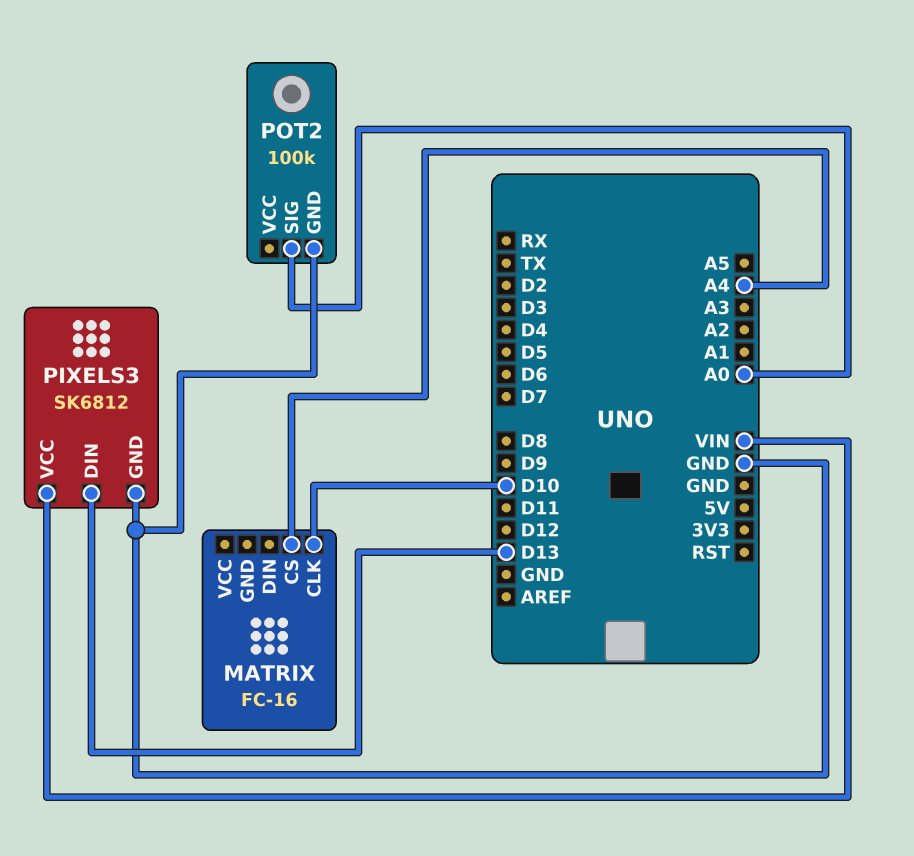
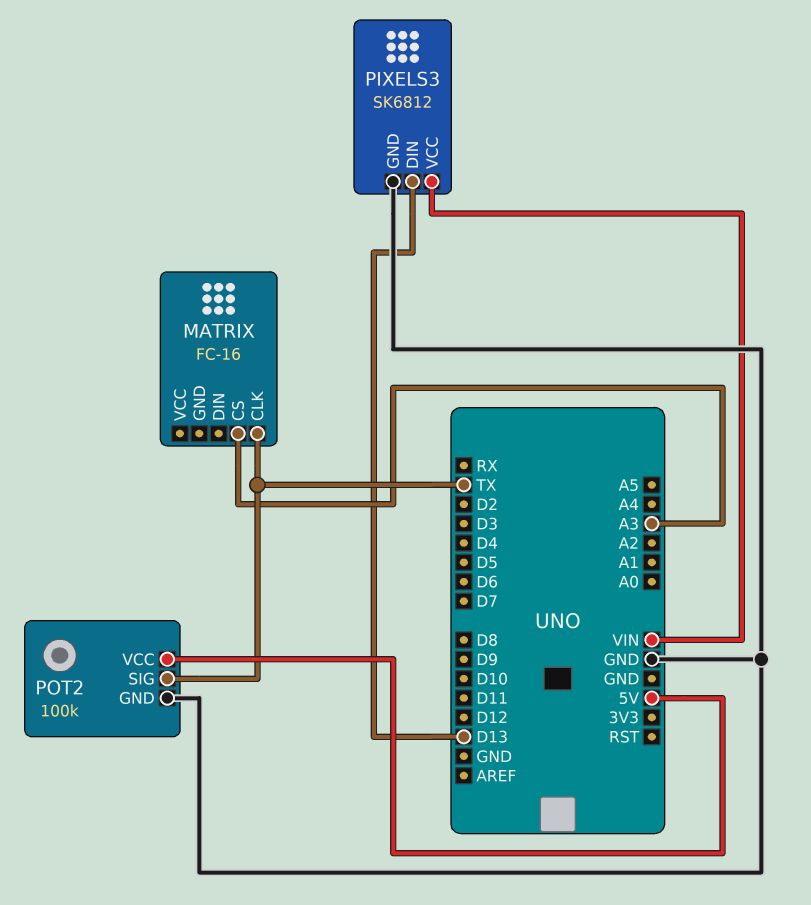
MATRIX pin CLK: D10 -> TX
MATRIX pin CS: A4 -> A3
POT2 pin SIG: A0 -> TX
POT2 pin VCC: none -> 5V

